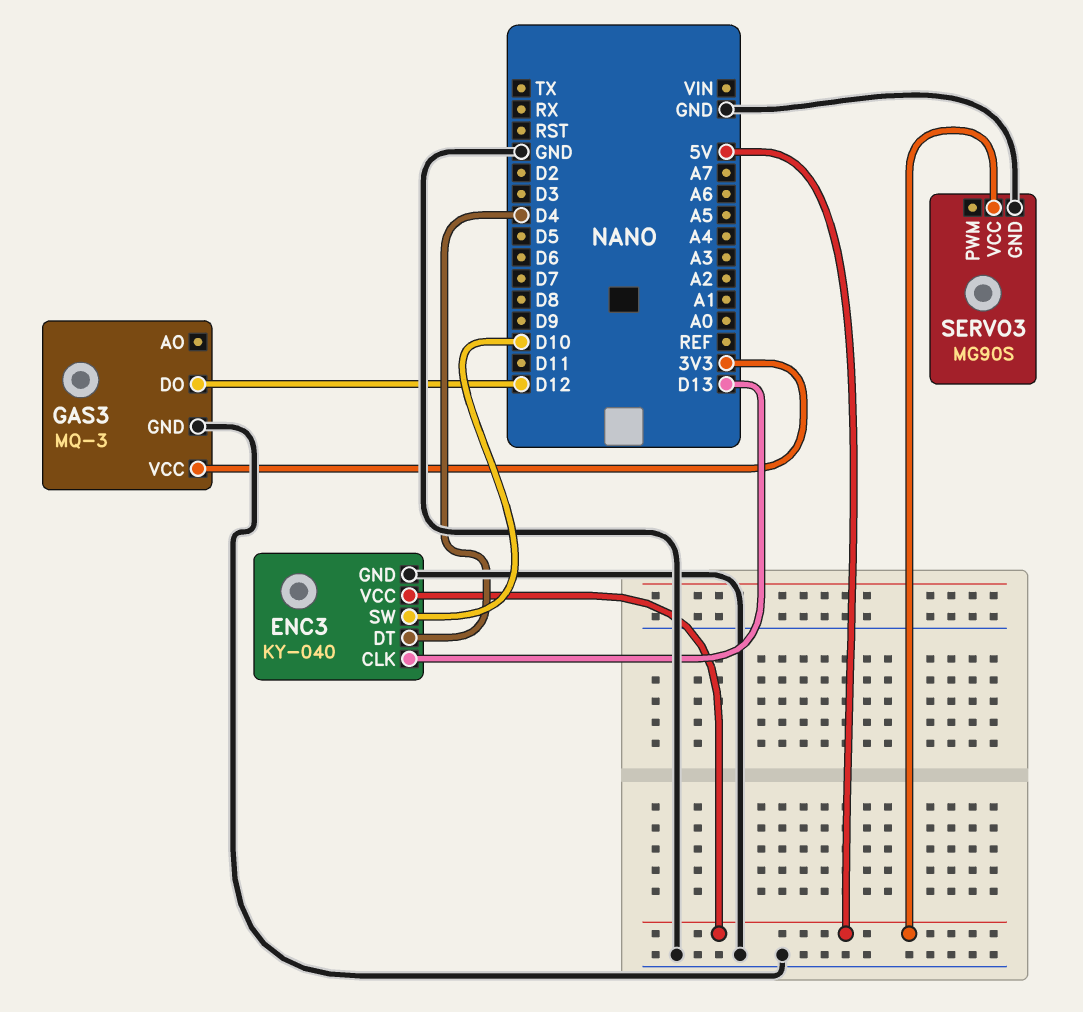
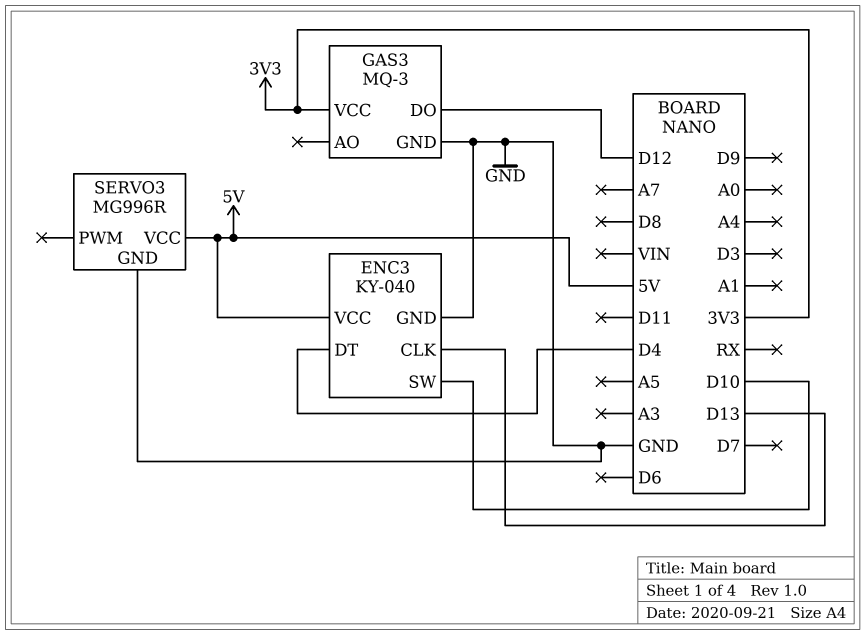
SERVO3: MG90S -> MG996R

